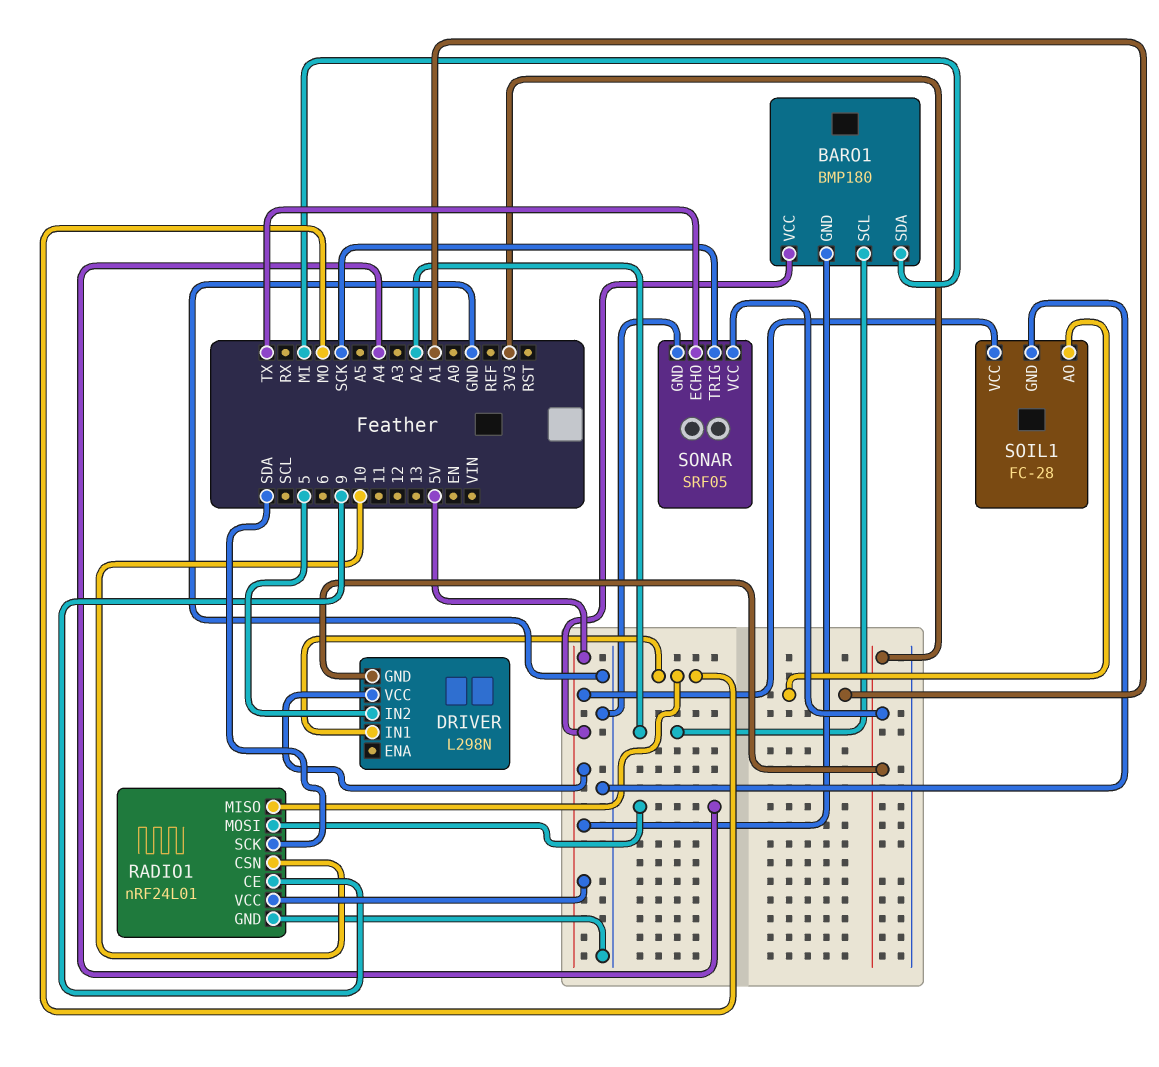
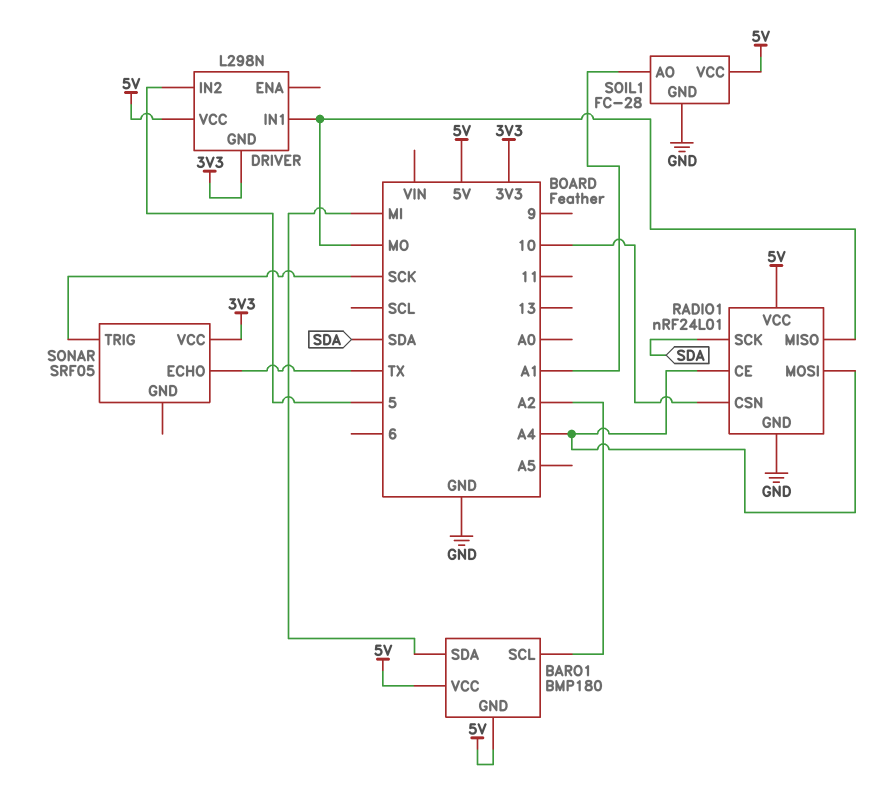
RADIO1 pin CE: 9 -> A4
SONAR pin GND: GND -> none

